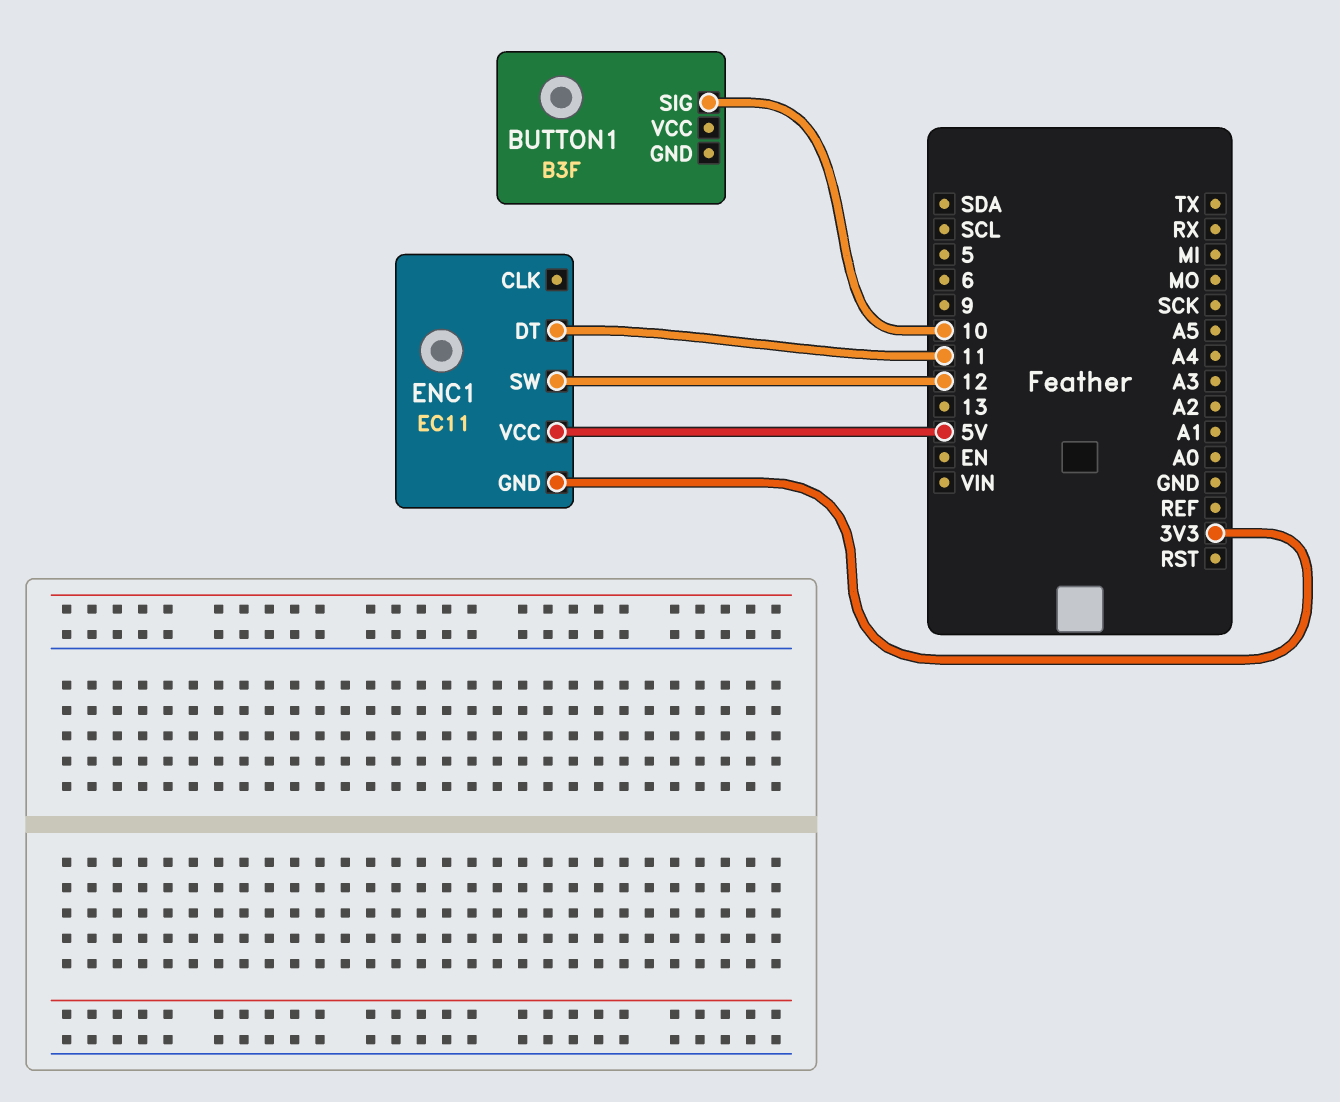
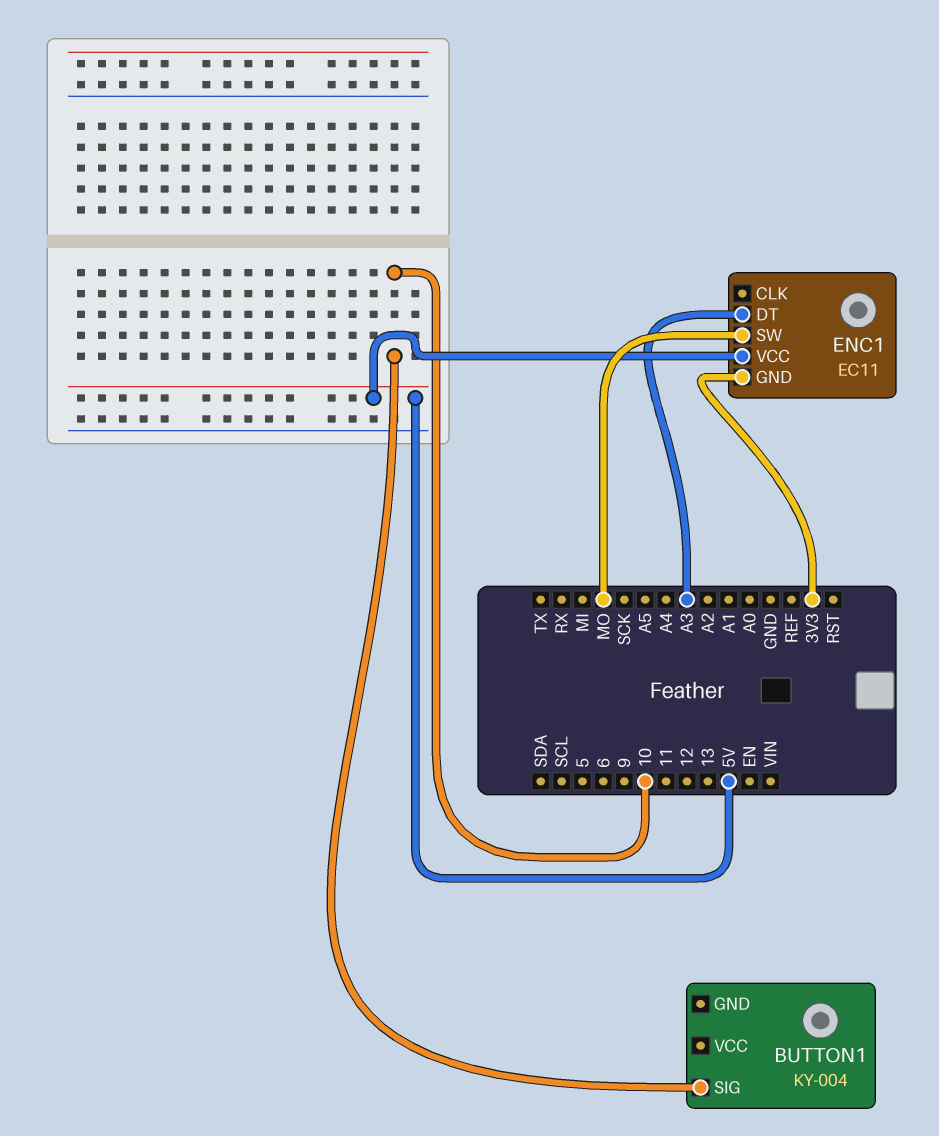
BUTTON1: B3F -> KY-004
ENC1 pin DT: 11 -> A3
ENC1 pin SW: 12 -> MO

